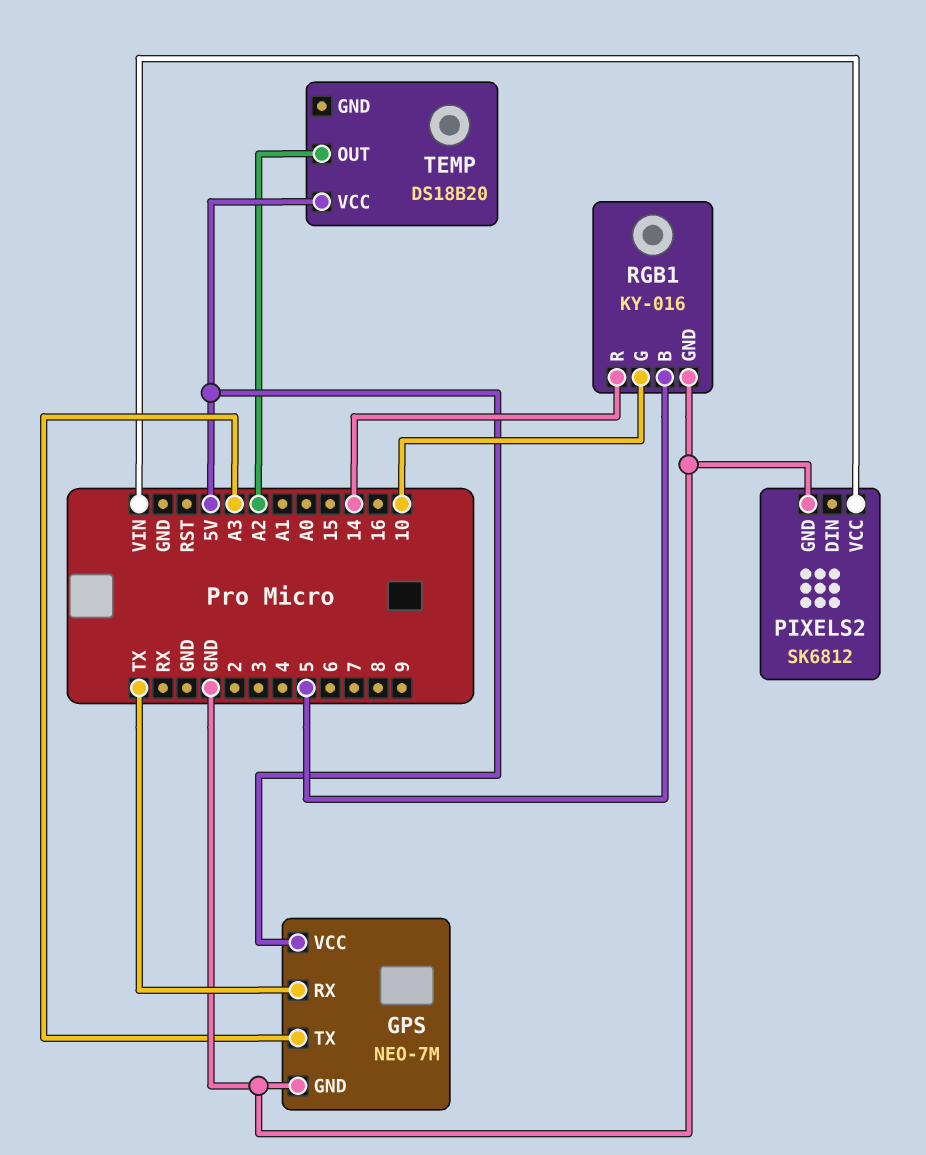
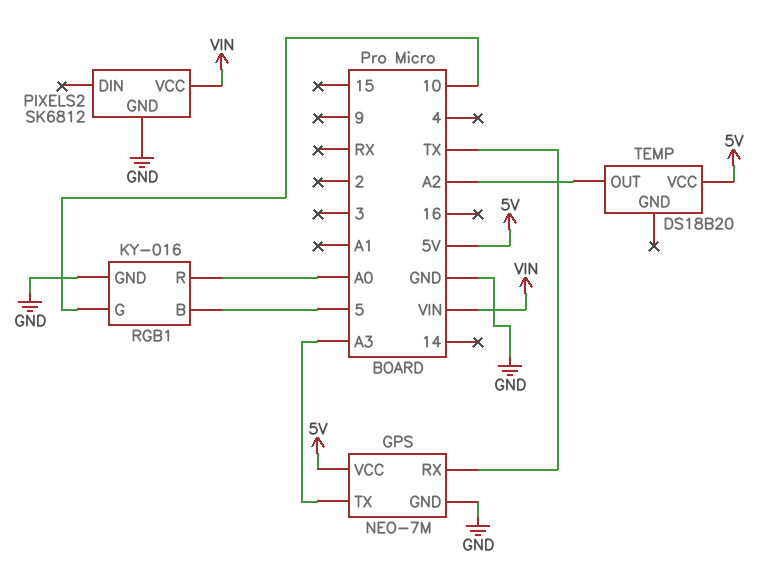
RGB1 pin R: 14 -> A0

